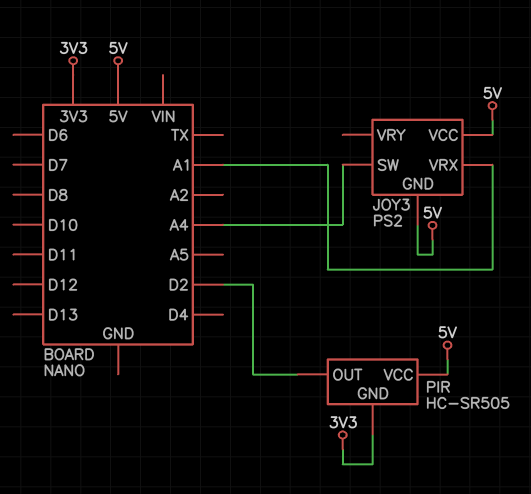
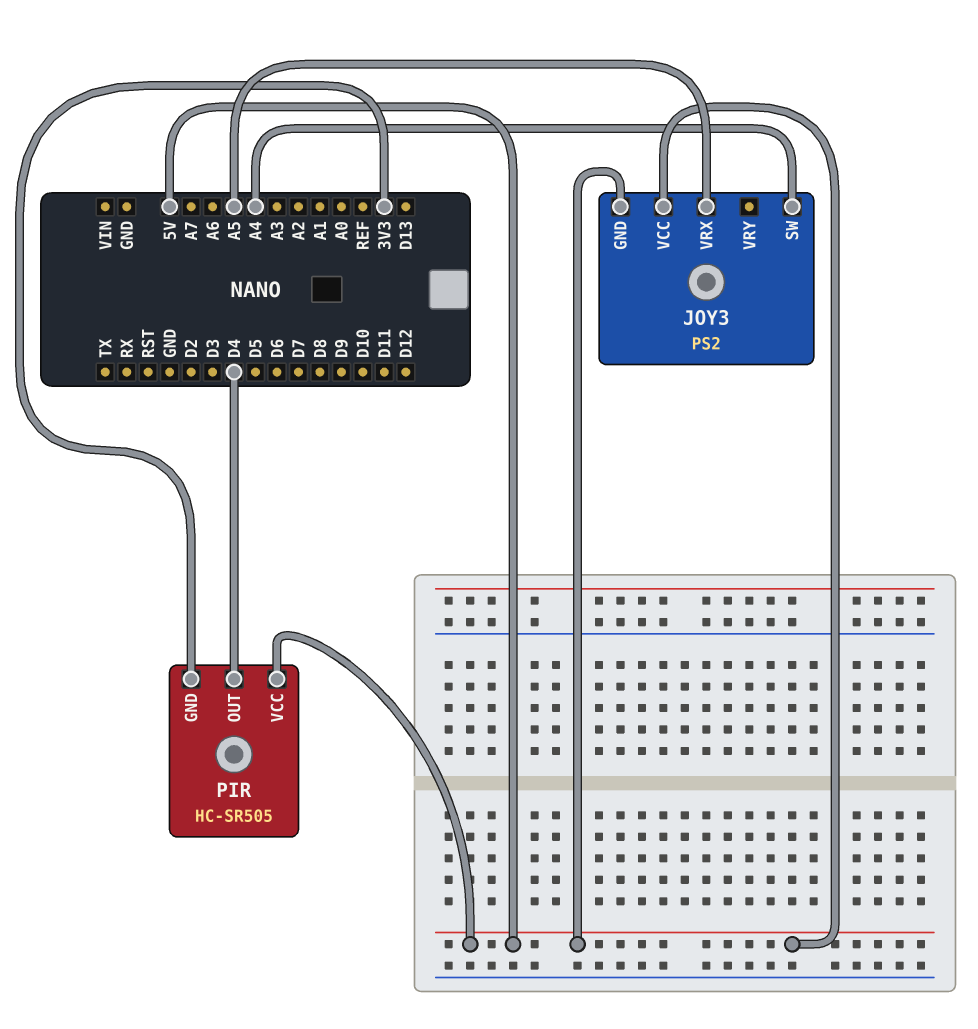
JOY3 pin VRX: A1 -> A5
PIR pin OUT: D2 -> D4

